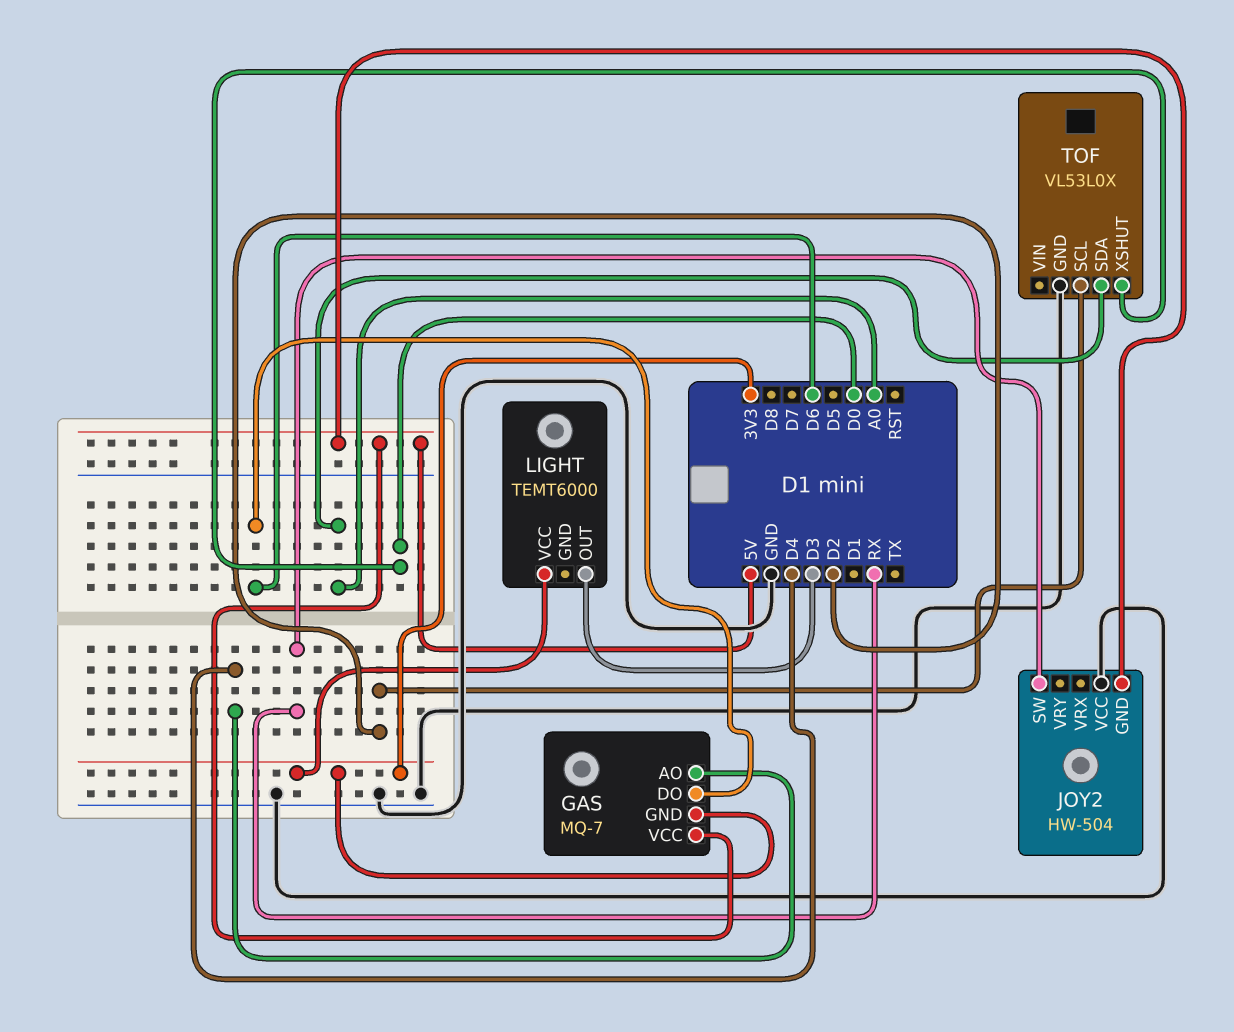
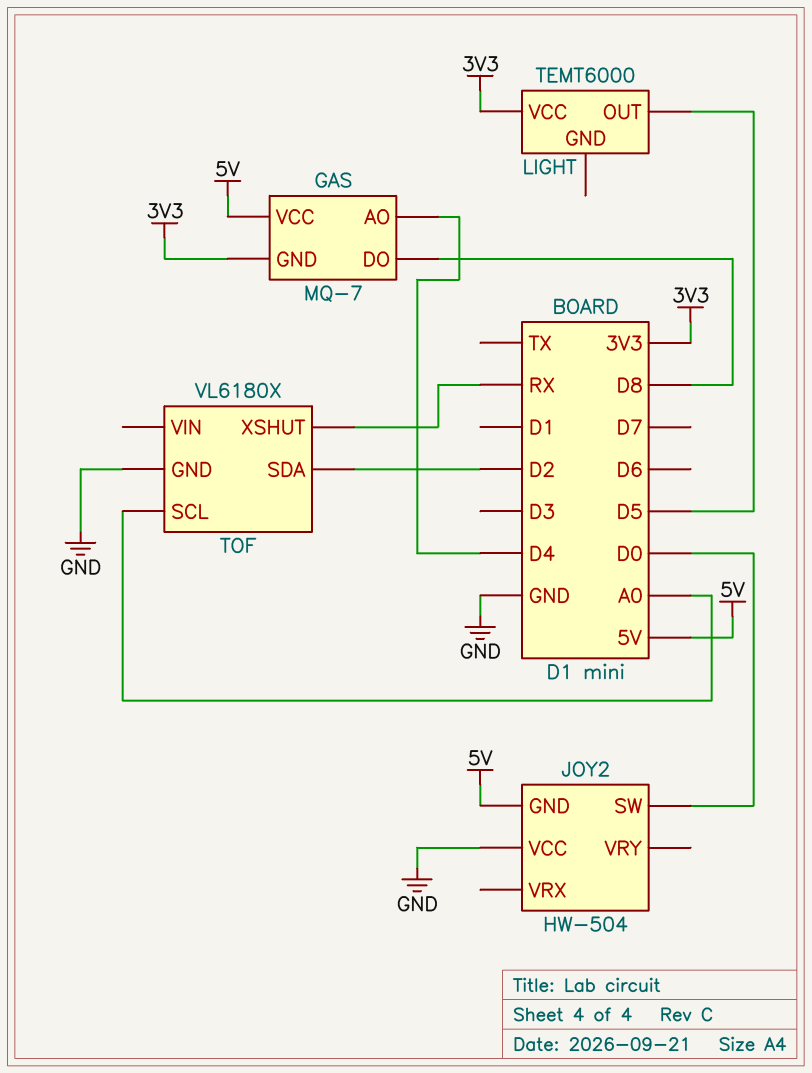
GAS pin DO: D6 -> D8
JOY2 pin SW: RX -> D0
LIGHT pin OUT: D3 -> D5
TOF: VL53L0X -> VL6180X
TOF pin SCL: D2 -> A0
TOF pin SDA: A0 -> D2
TOF pin XSHUT: D0 -> RX

